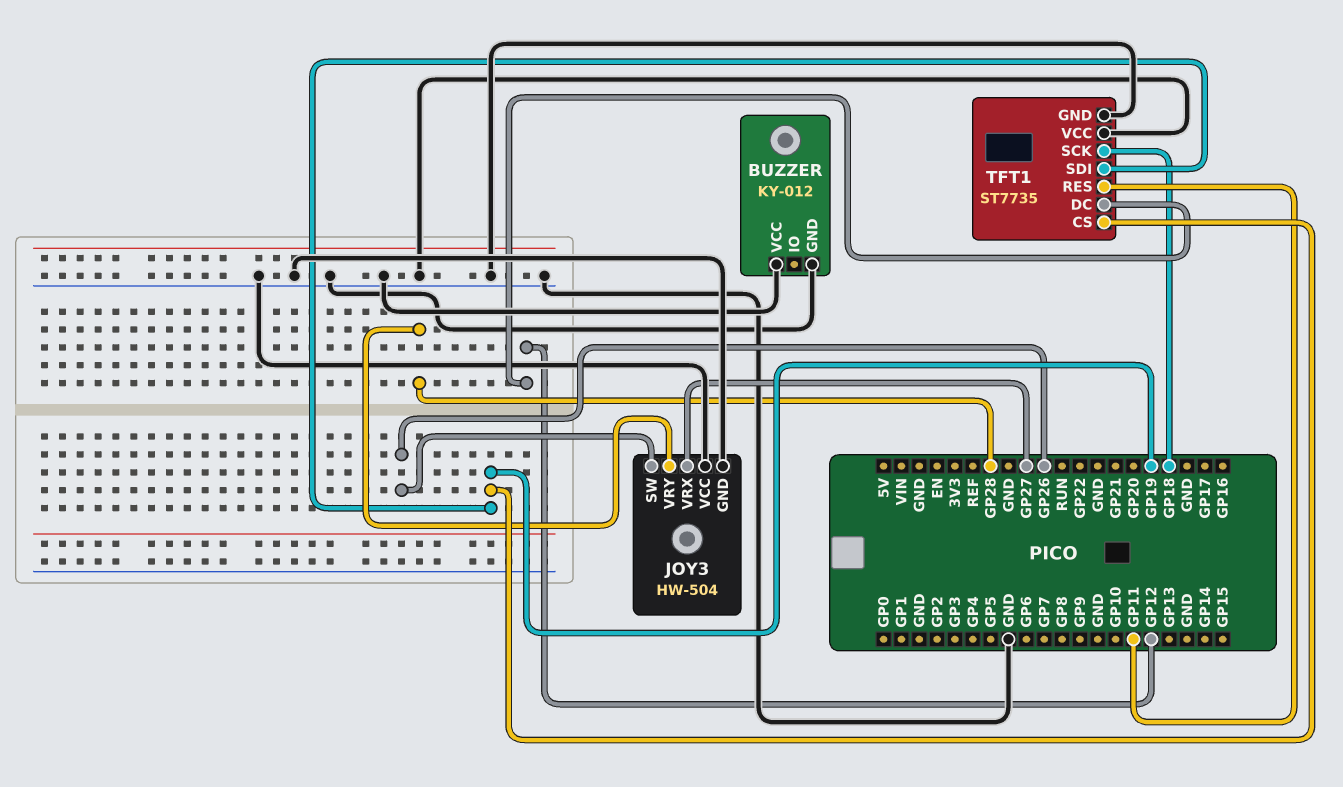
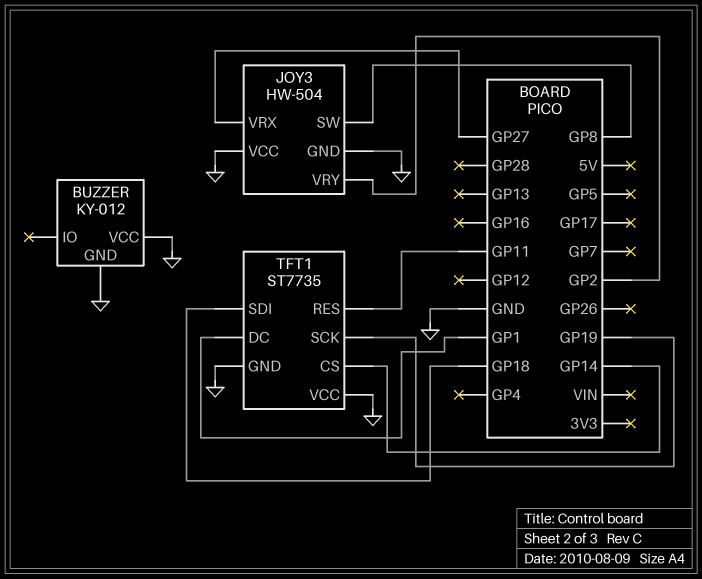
JOY3 pin SW: GP26 -> GP8
JOY3 pin VRY: GP28 -> GP2
TFT1 pin CS: GP19 -> GP14
TFT1 pin DC: GP12 -> GP1
TFT1 pin SCK: GP18 -> GP19
TFT1 pin SDI: GP19 -> GP18

